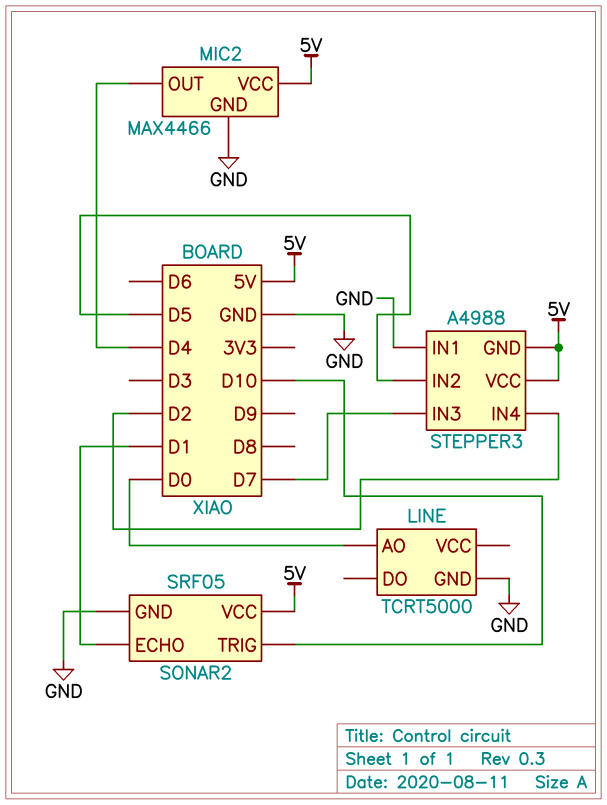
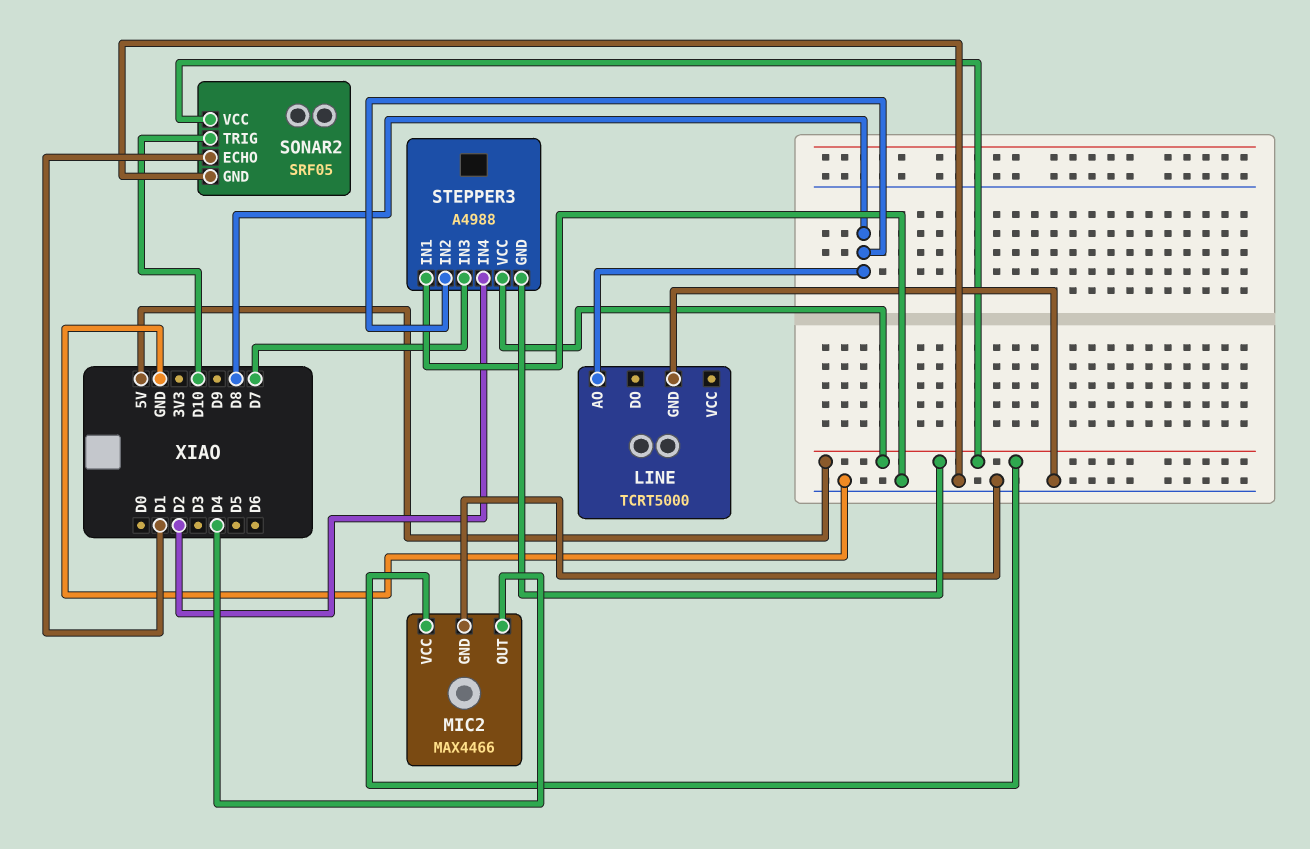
LINE pin AO: D0 -> D8
STEPPER3 pin IN2: D5 -> D8

